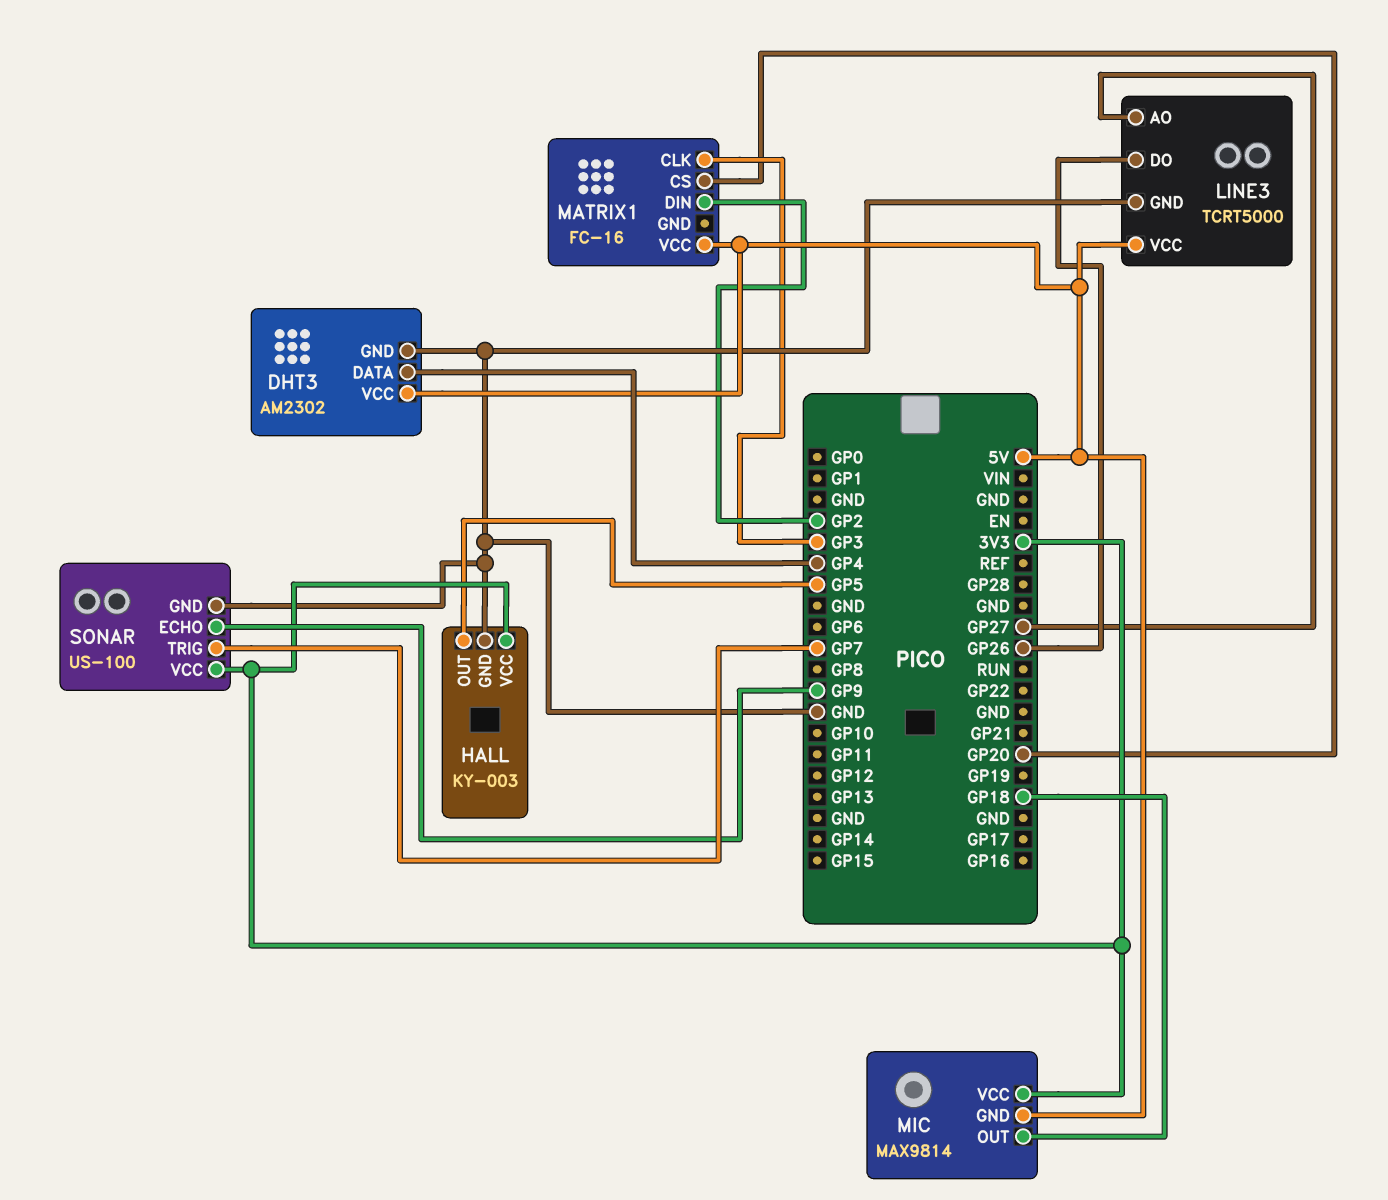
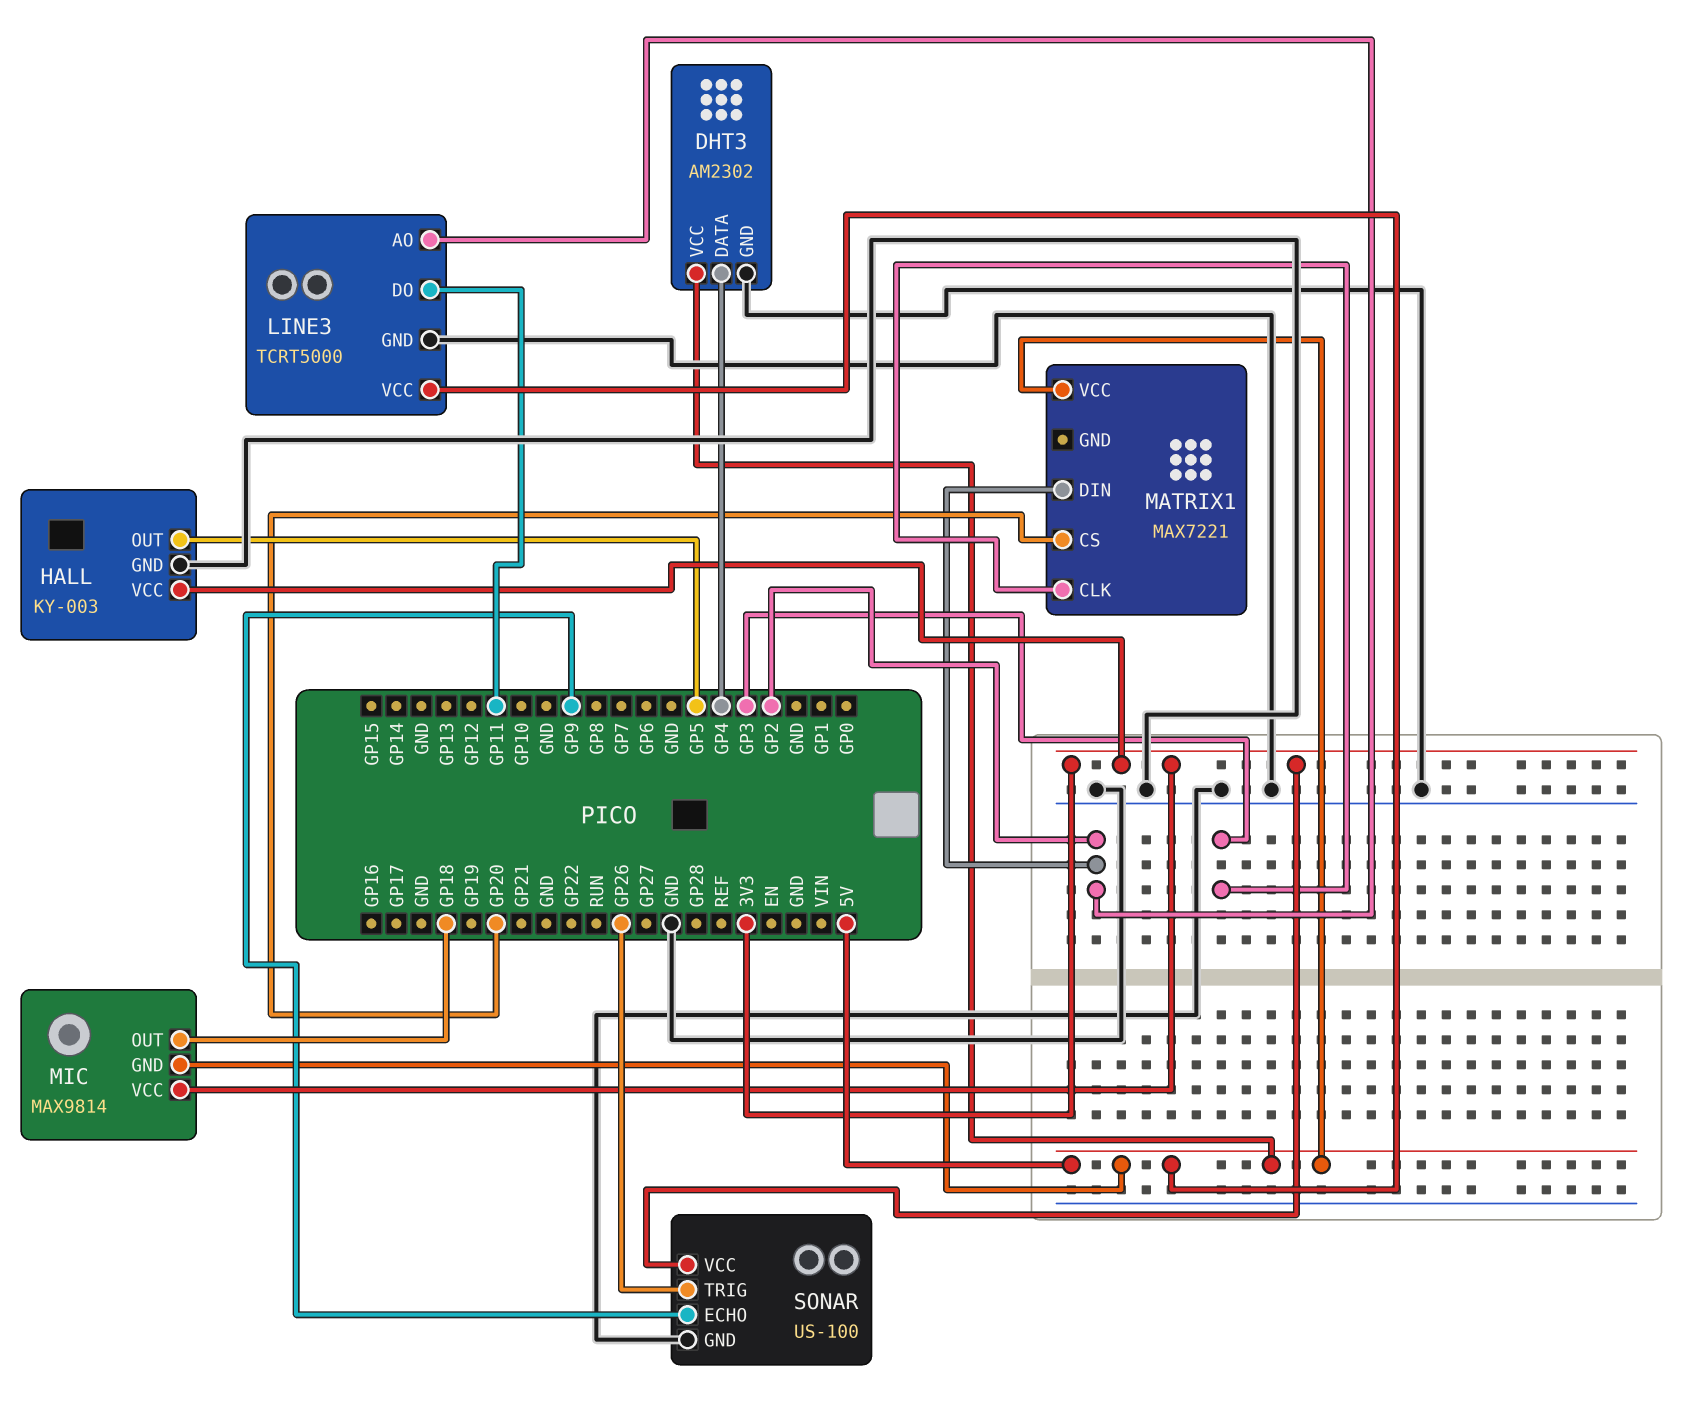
LINE3 pin AO: GP27 -> GP2
LINE3 pin DO: GP26 -> GP11
MATRIX1: FC-16 -> MAX7221
SONAR pin TRIG: GP7 -> GP26

